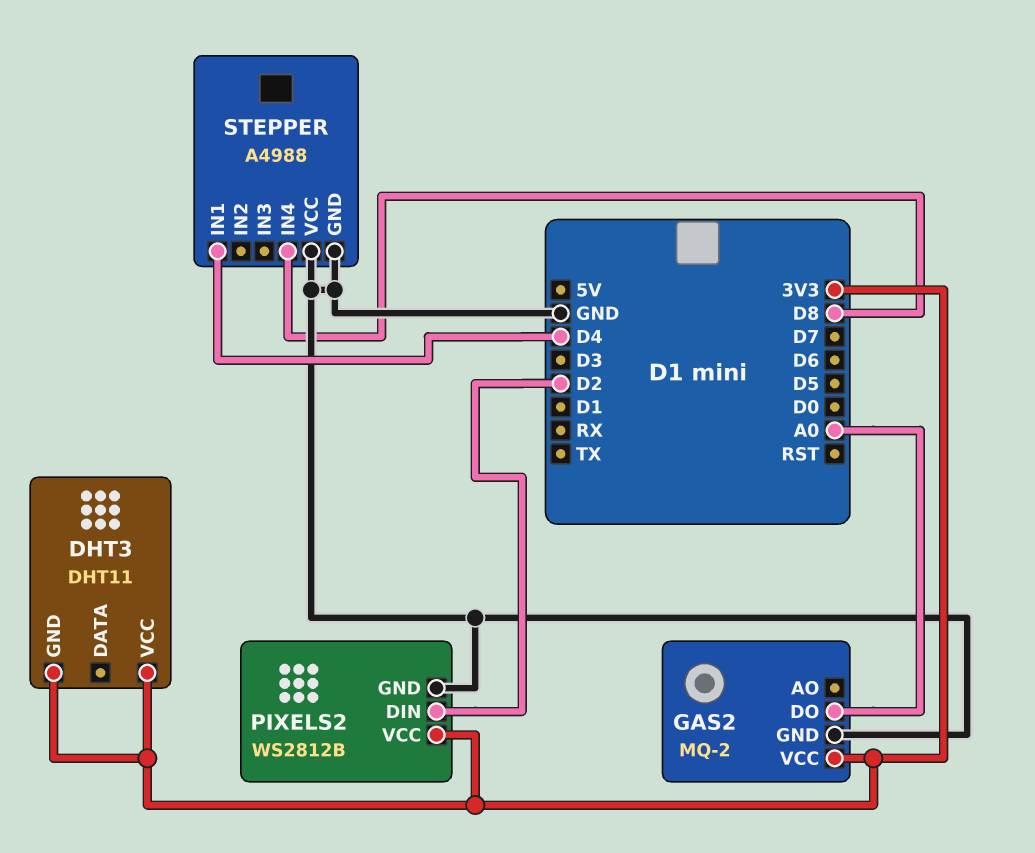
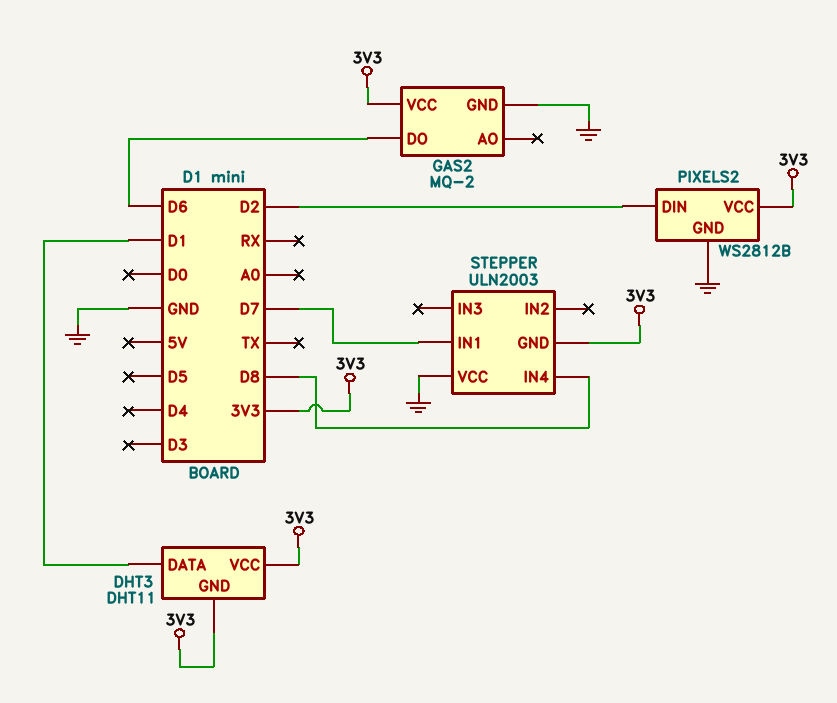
DHT3 pin DATA: none -> D1
GAS2 pin DO: A0 -> D6
STEPPER: A4988 -> ULN2003
STEPPER pin GND: GND -> 3V3
STEPPER pin IN1: D4 -> D7

